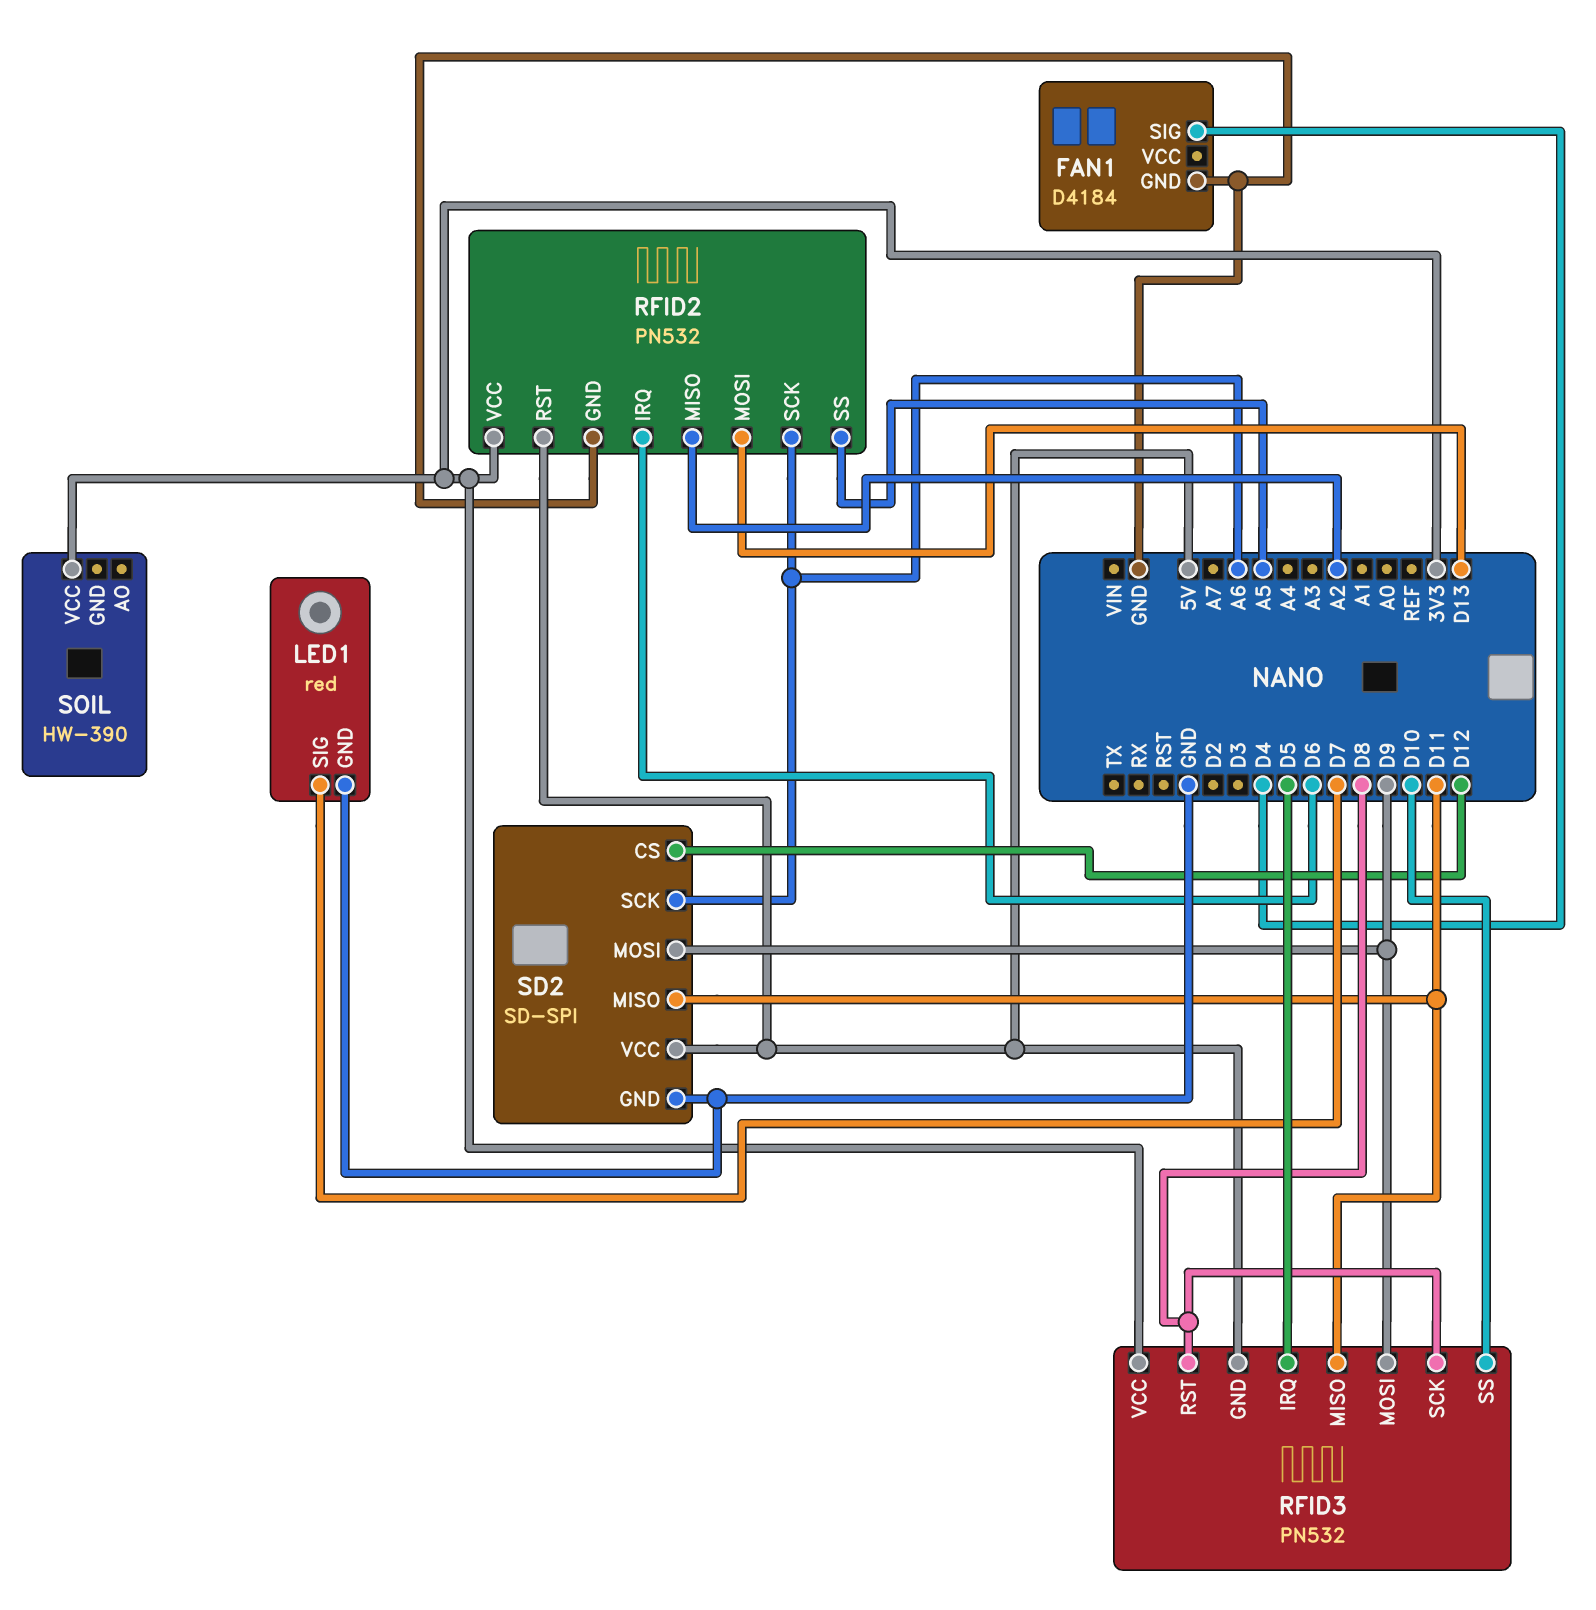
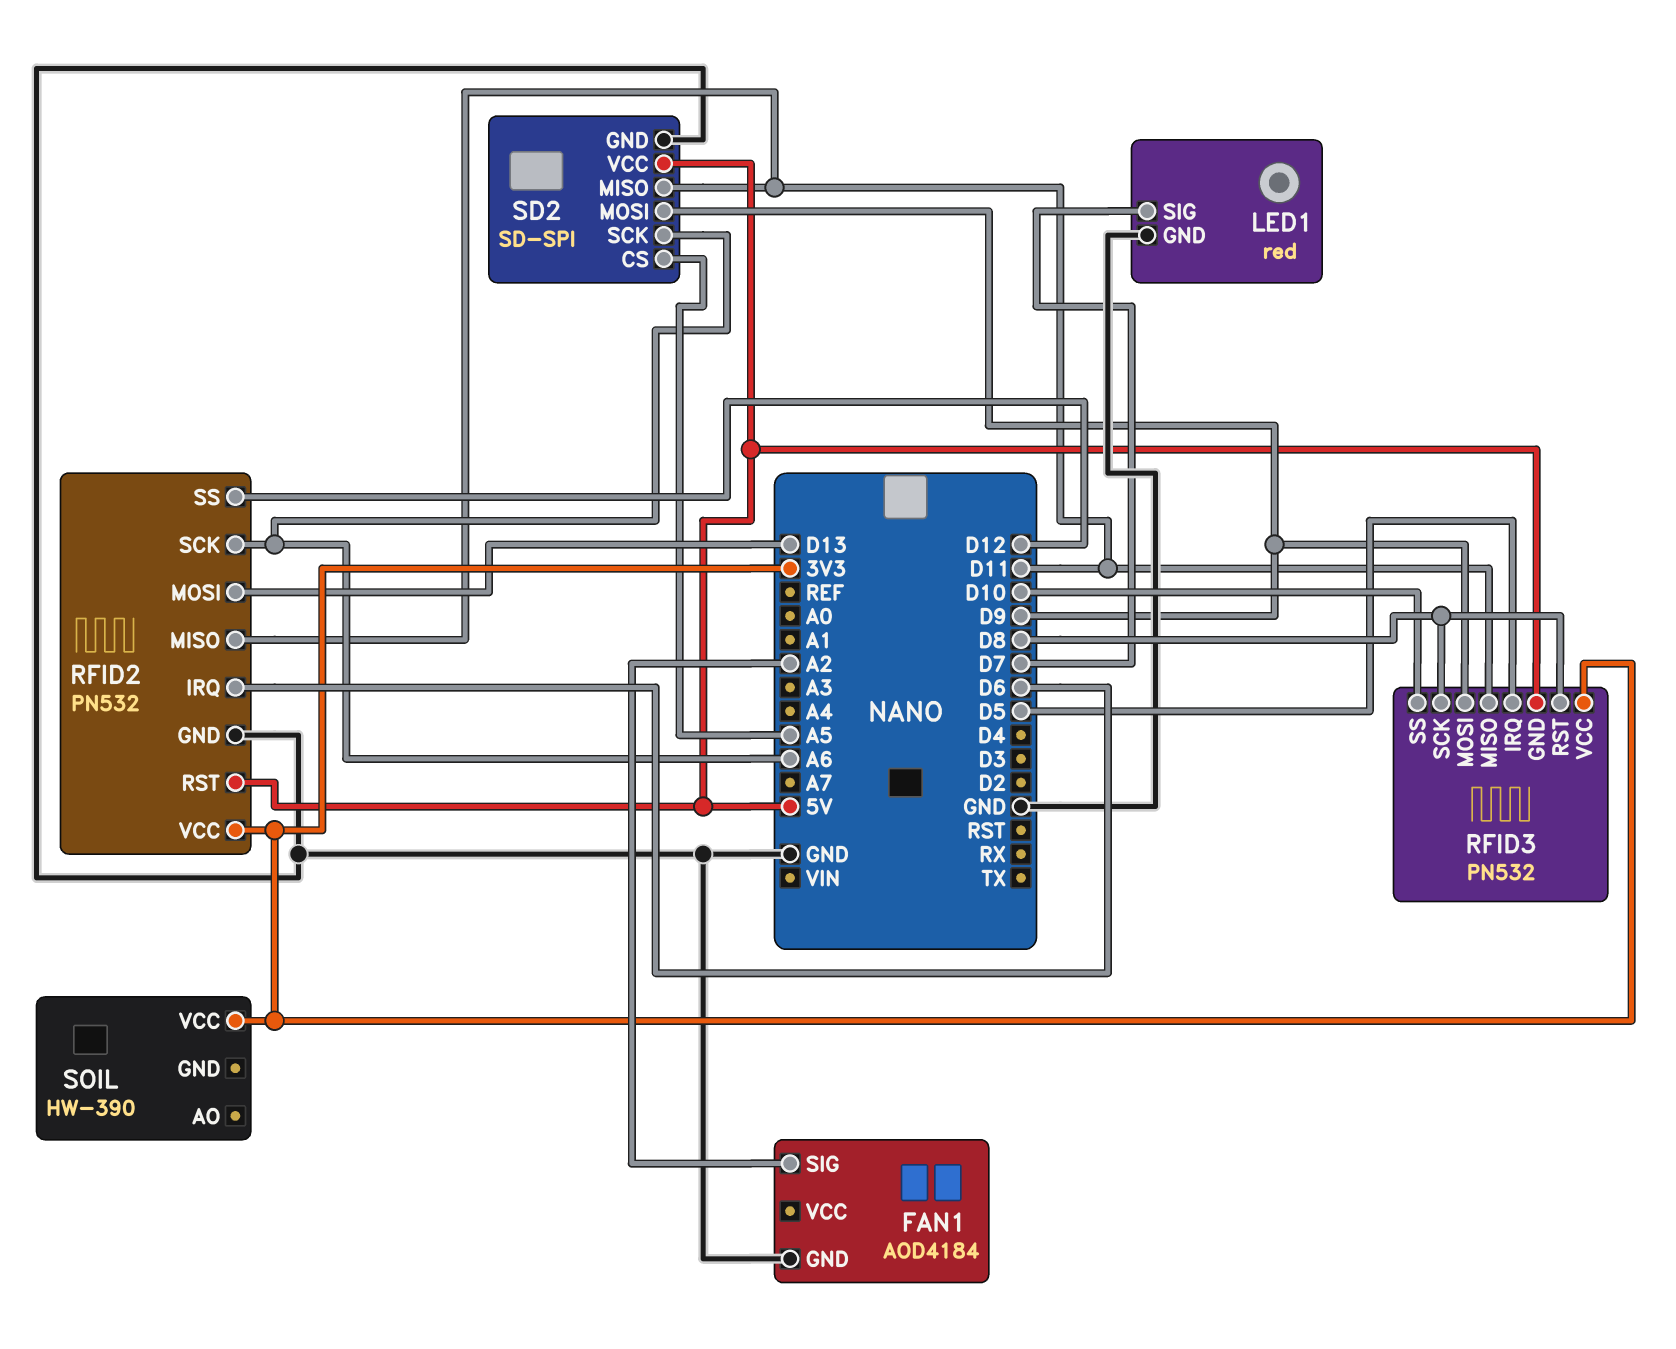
FAN1: D4184 -> AOD4184
FAN1 pin SIG: D4 -> A2
RFID2 pin MISO: A2 -> D11
RFID2 pin SS: A5 -> D12
SD2 pin CS: D12 -> A5

